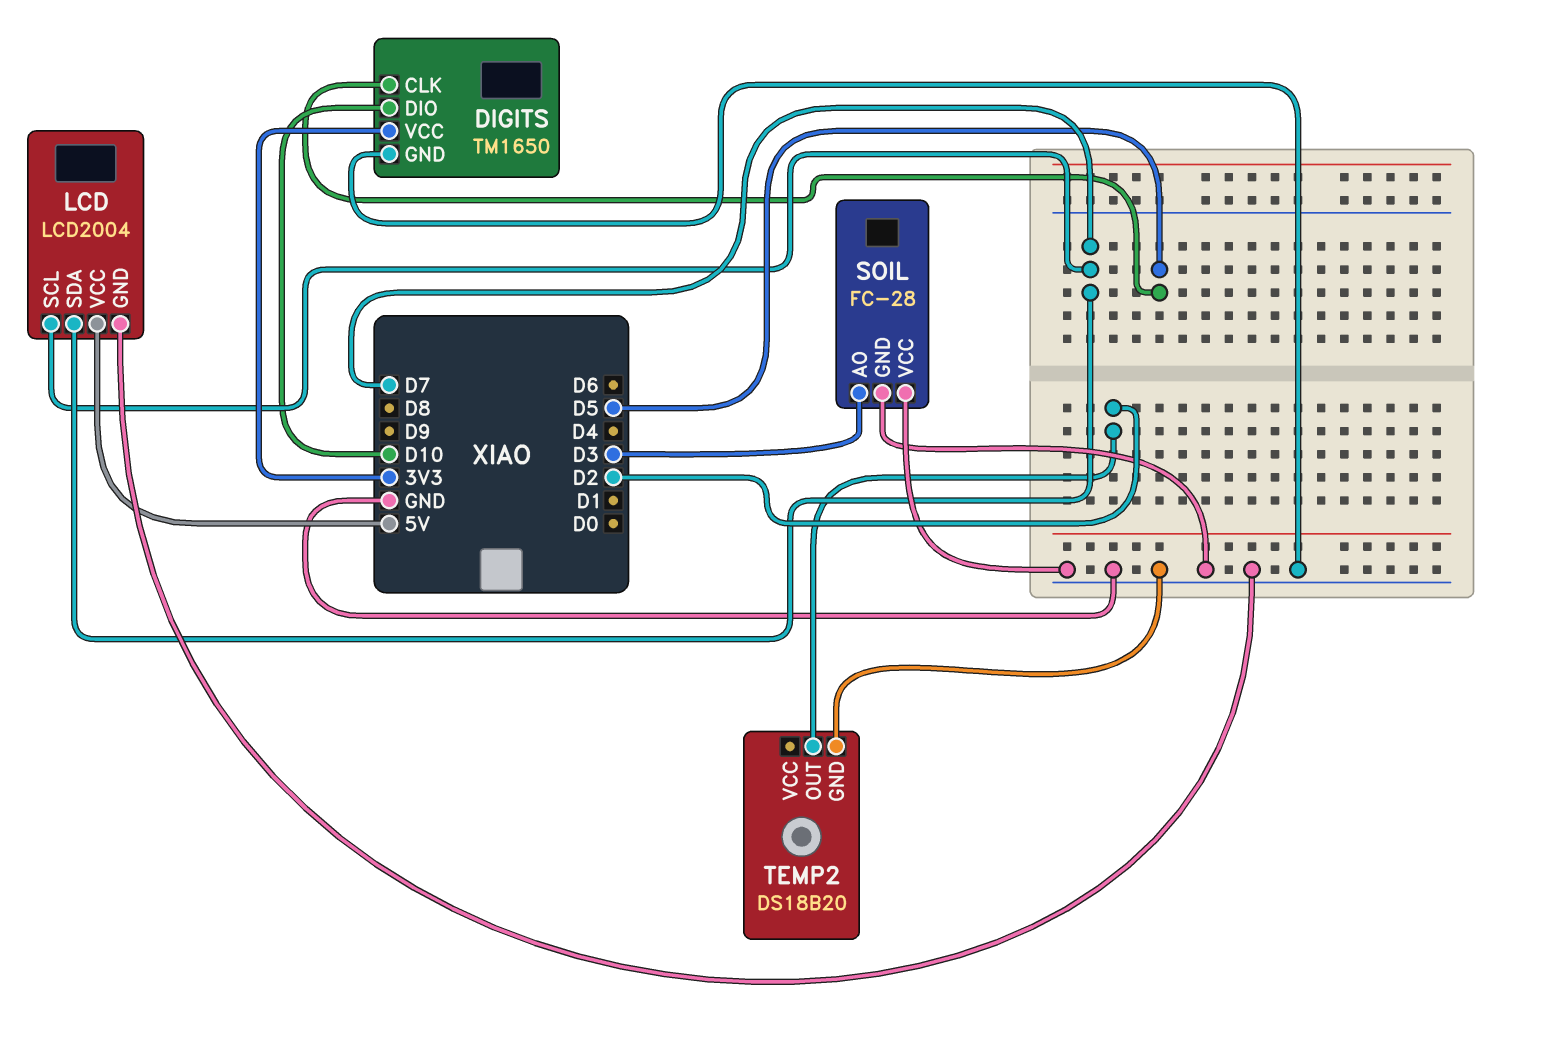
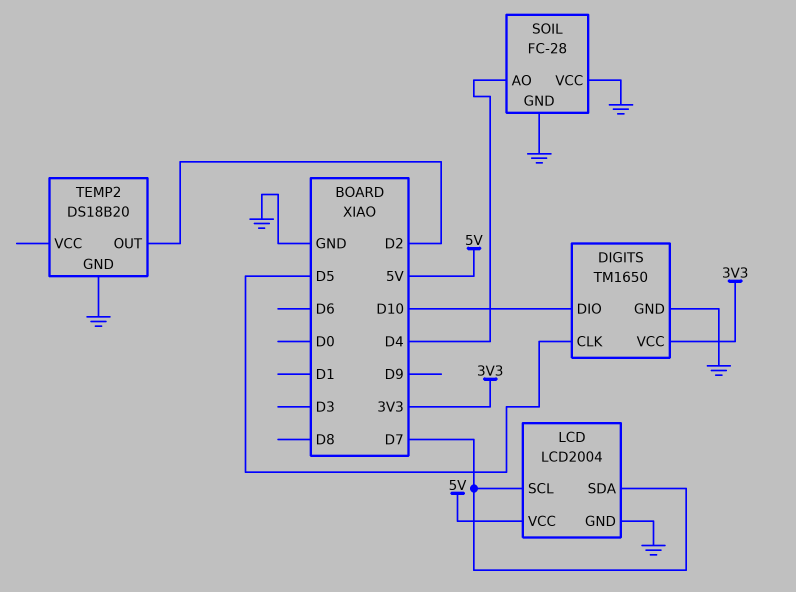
SOIL pin AO: D3 -> D4

